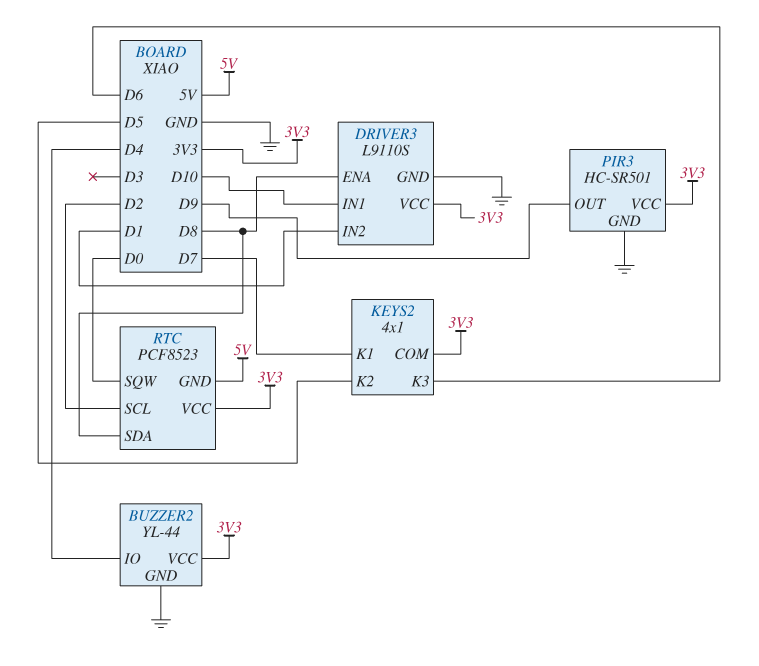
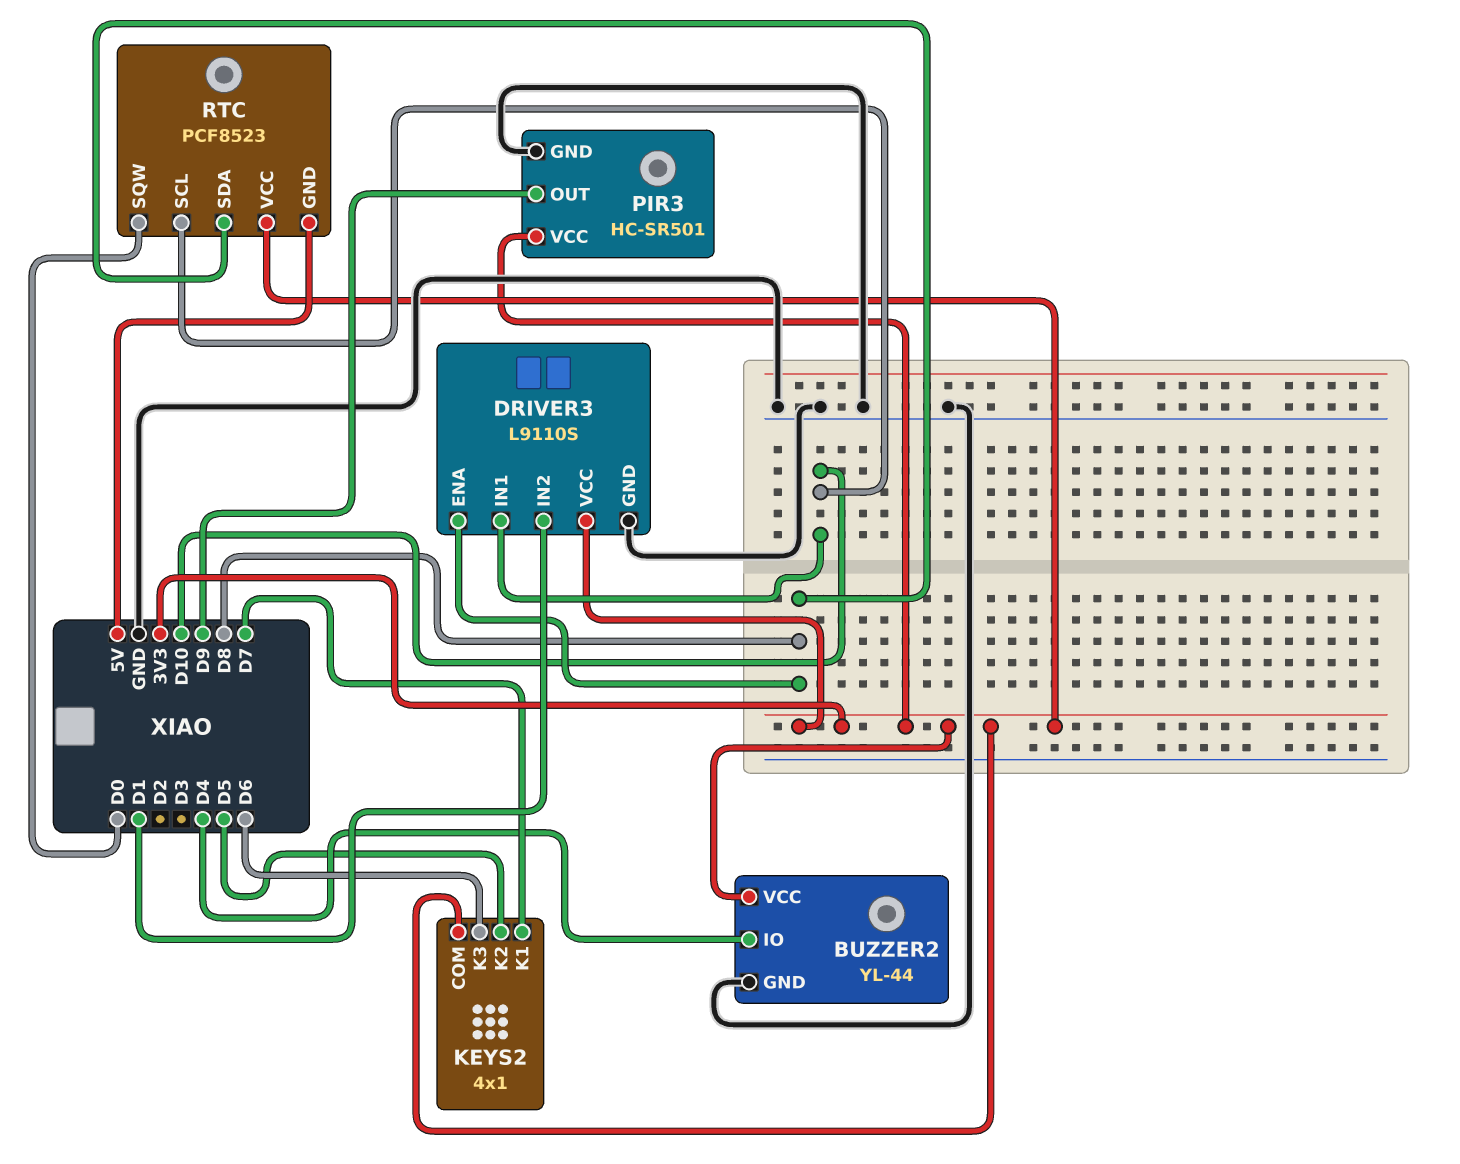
RTC pin SCL: D2 -> D10

